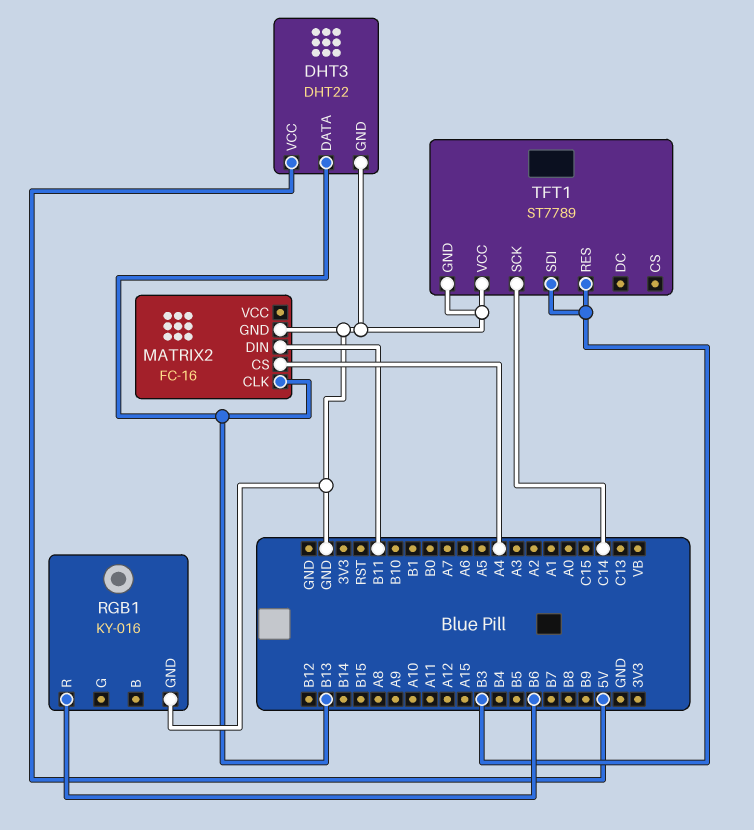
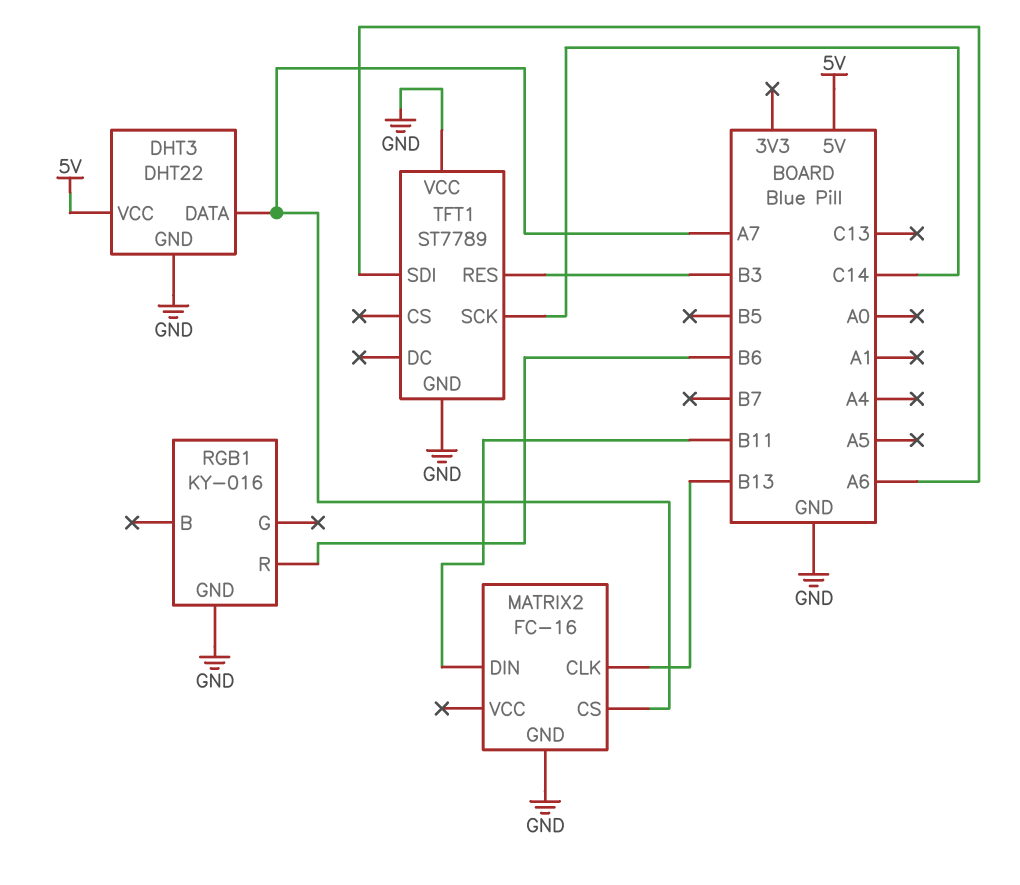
DHT3 pin DATA: B13 -> A7
MATRIX2 pin CS: A4 -> A7
TFT1 pin SDI: B3 -> A6

